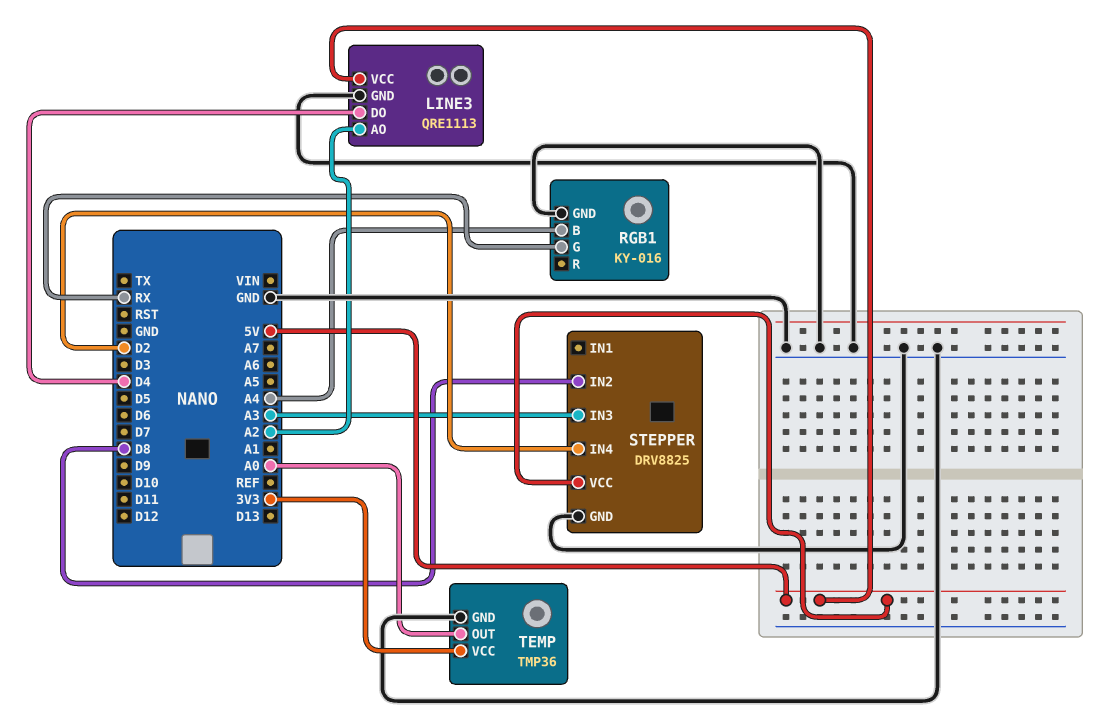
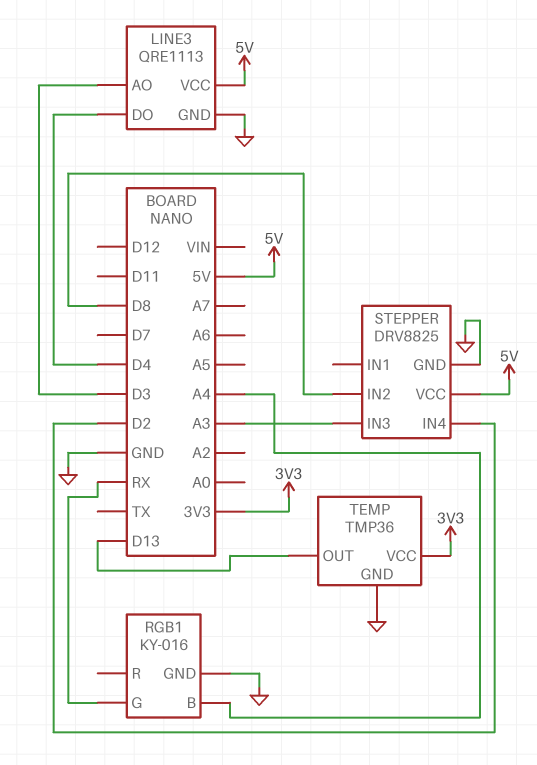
LINE3 pin AO: A2 -> D3
TEMP pin OUT: A0 -> D13

